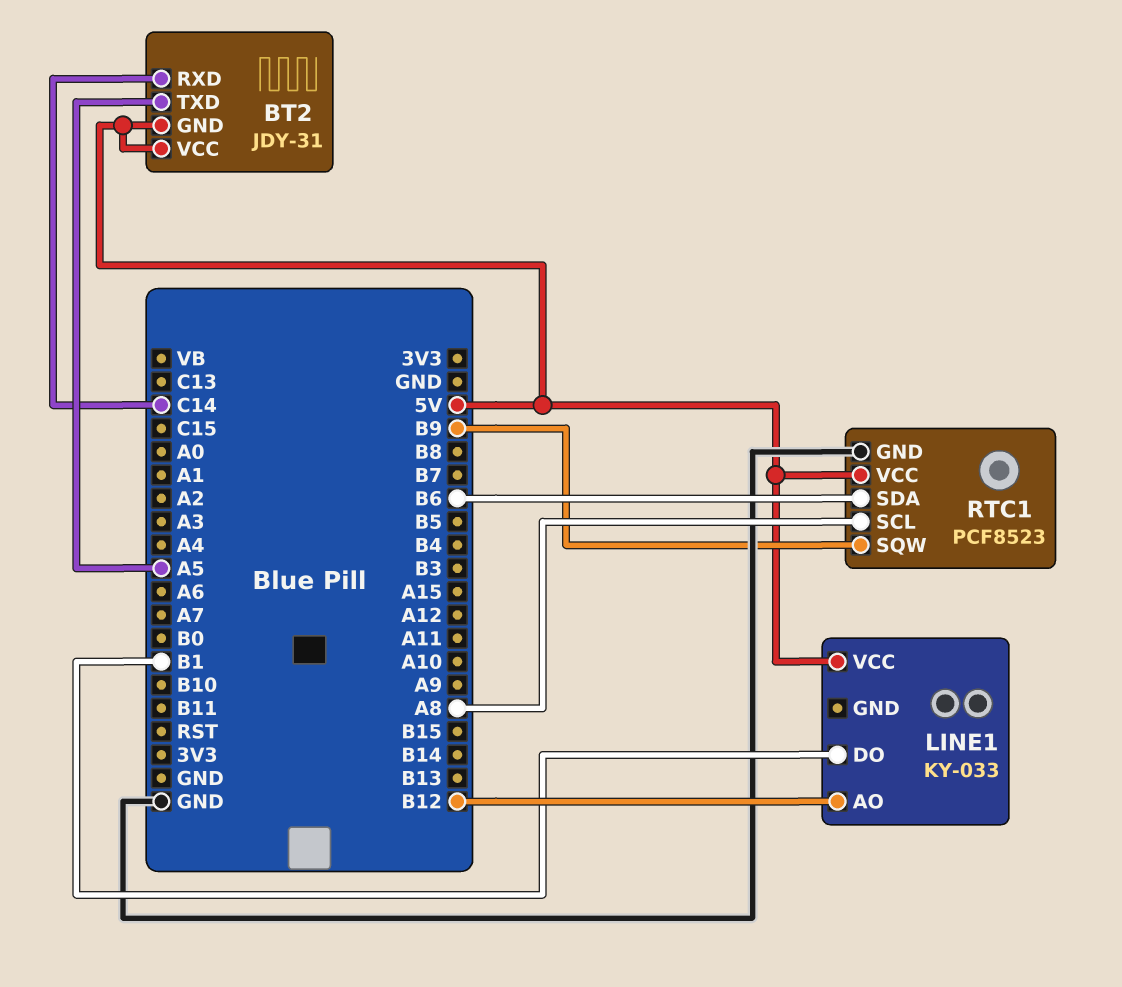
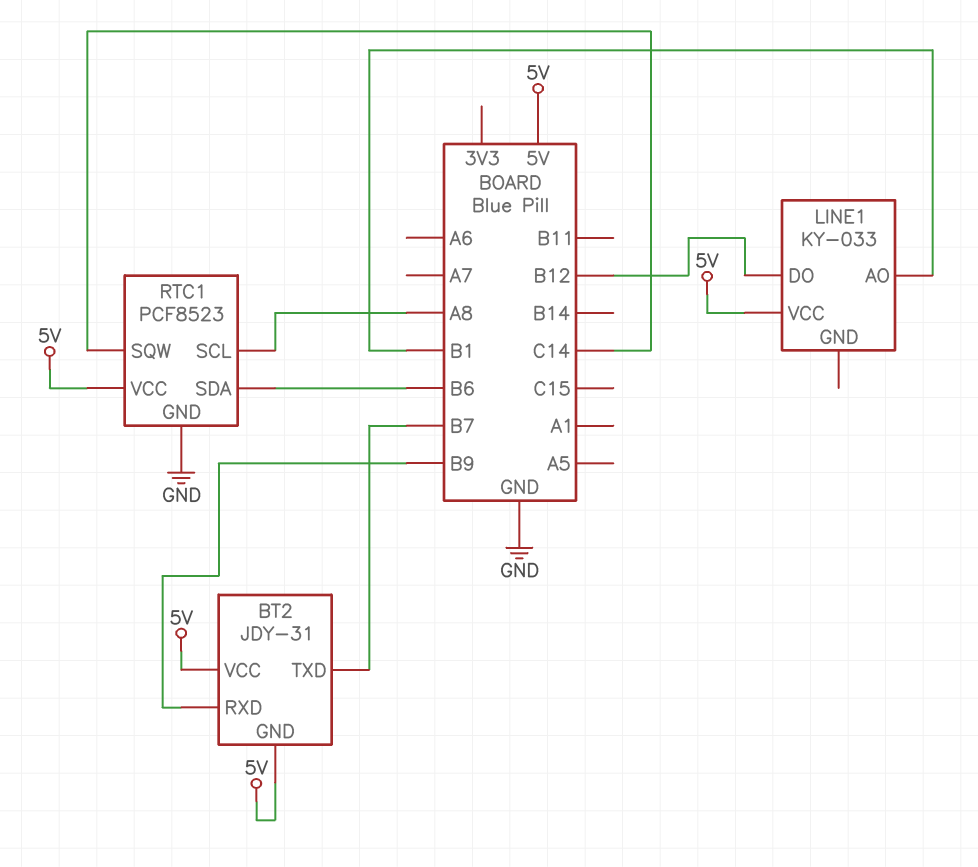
BT2 pin RXD: C14 -> B9
BT2 pin TXD: A5 -> B7
LINE1 pin AO: B12 -> B1
LINE1 pin DO: B1 -> B12
RTC1 pin SQW: B9 -> C14

